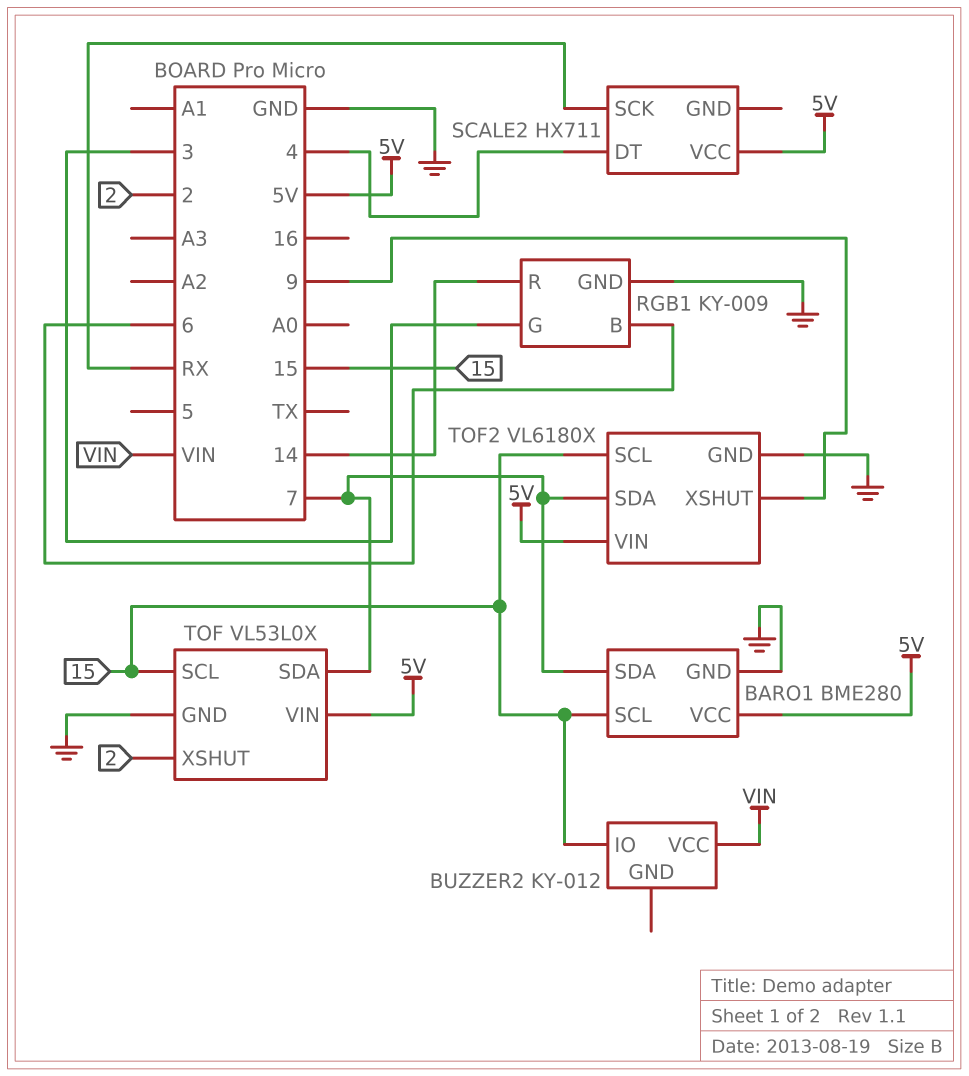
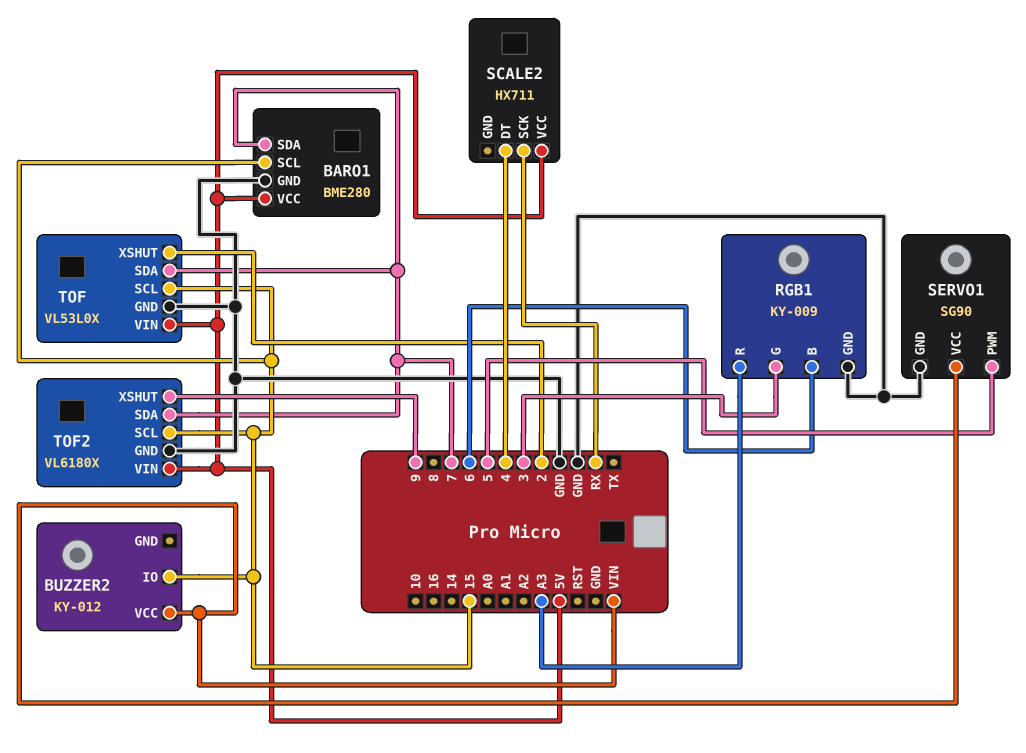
RGB1 pin R: 14 -> A3
SERVO1: none -> SG90
SERVO1 pin GND: none -> GND
SERVO1 pin PWM: none -> 5
SERVO1 pin VCC: none -> VIN

